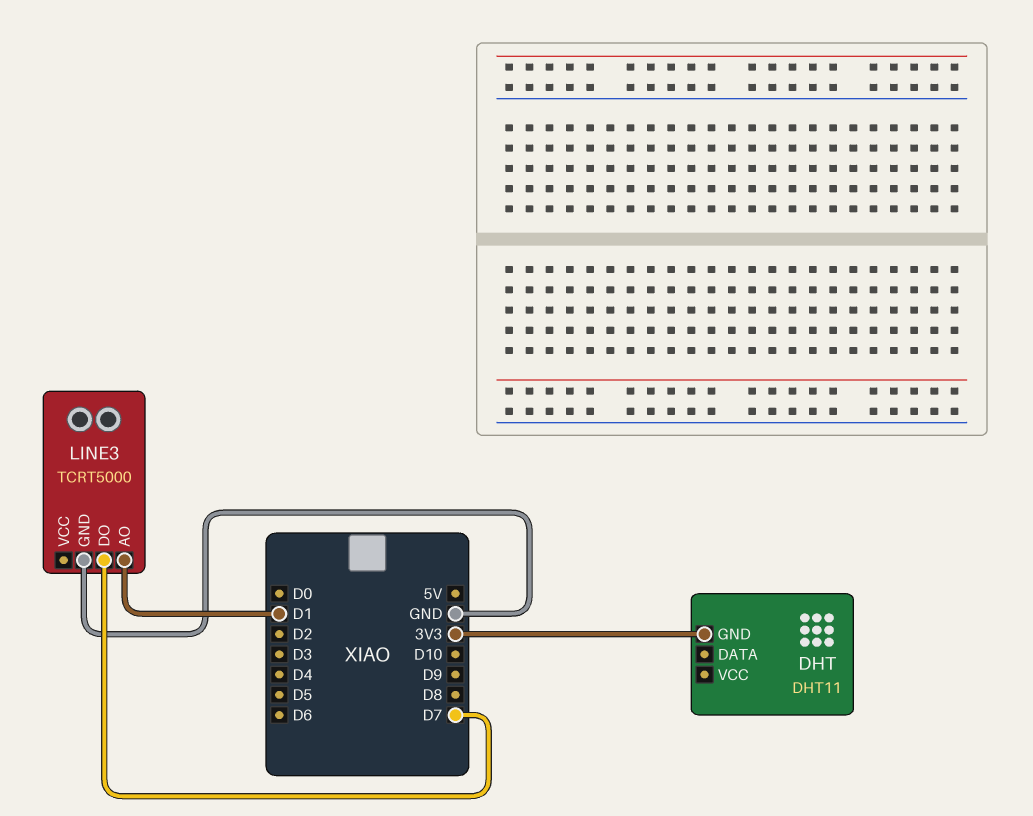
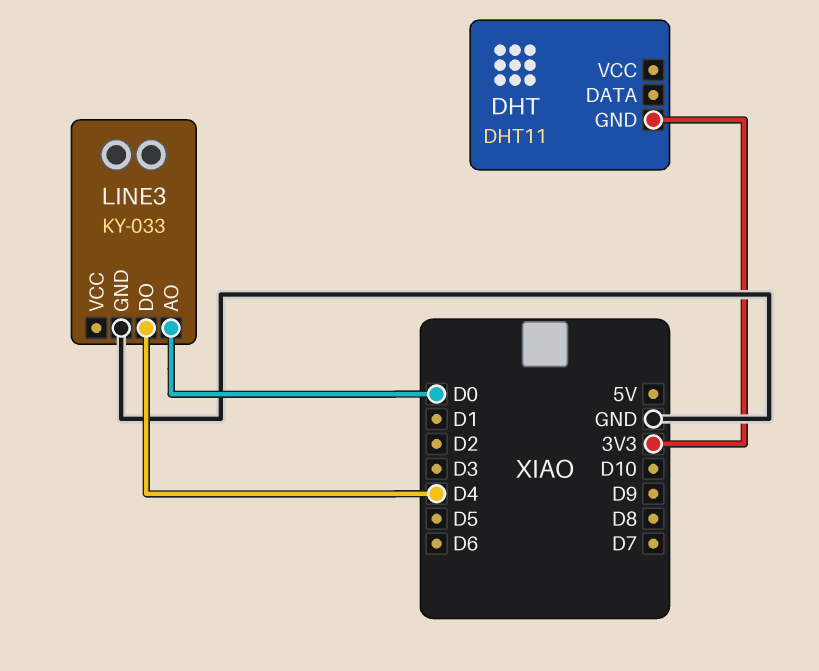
LINE3: TCRT5000 -> KY-033
LINE3 pin AO: D1 -> D0
LINE3 pin DO: D7 -> D4

